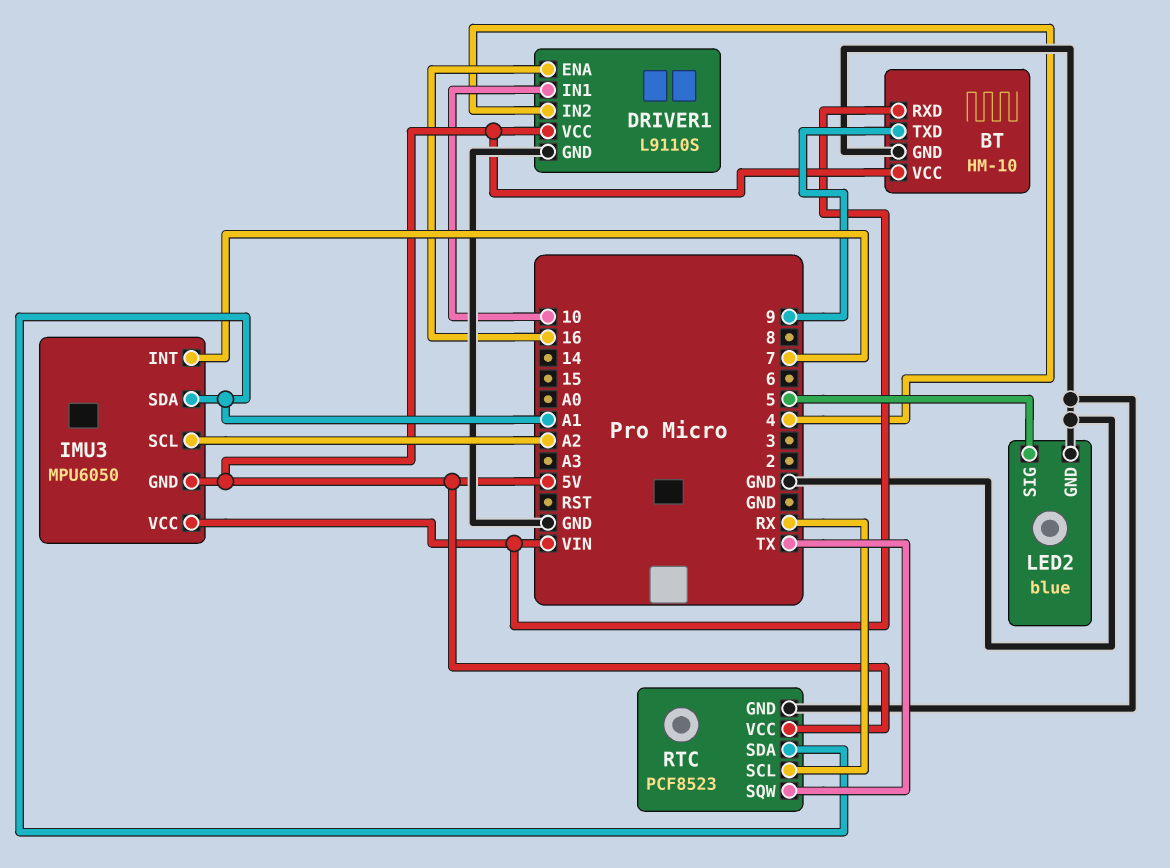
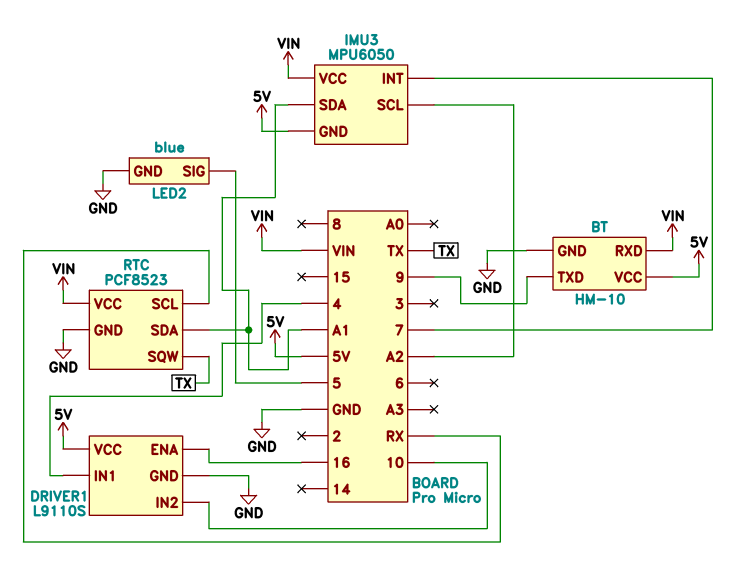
DRIVER1 pin IN1: 10 -> 4
DRIVER1 pin IN2: 4 -> 10
RTC pin VCC: 5V -> VIN

